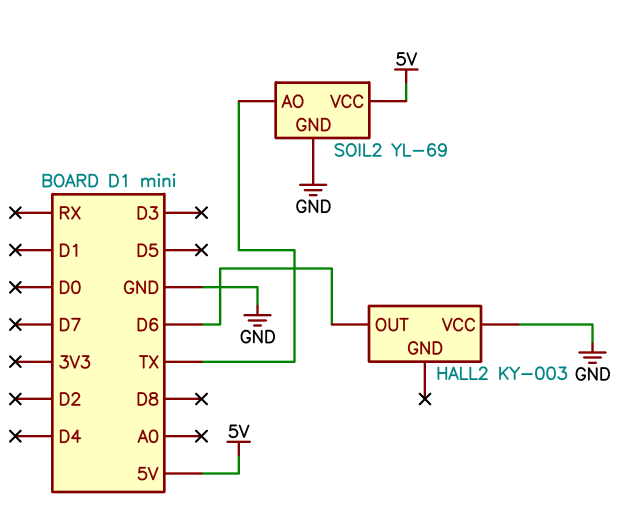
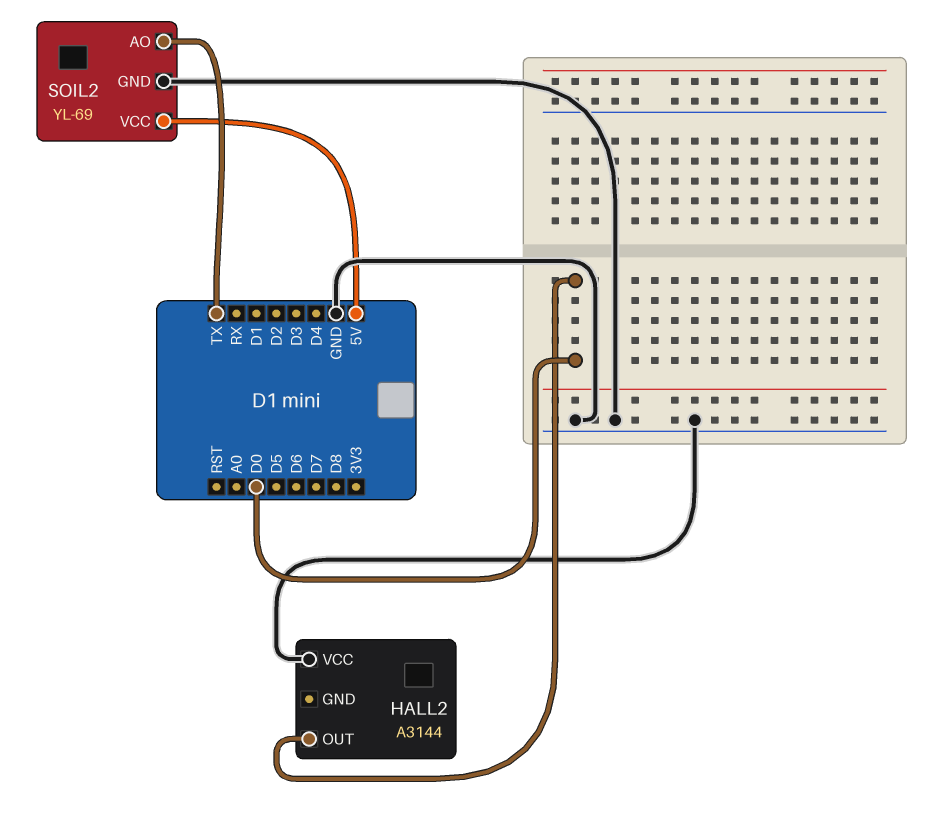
HALL2: KY-003 -> A3144
HALL2 pin OUT: D6 -> D0

